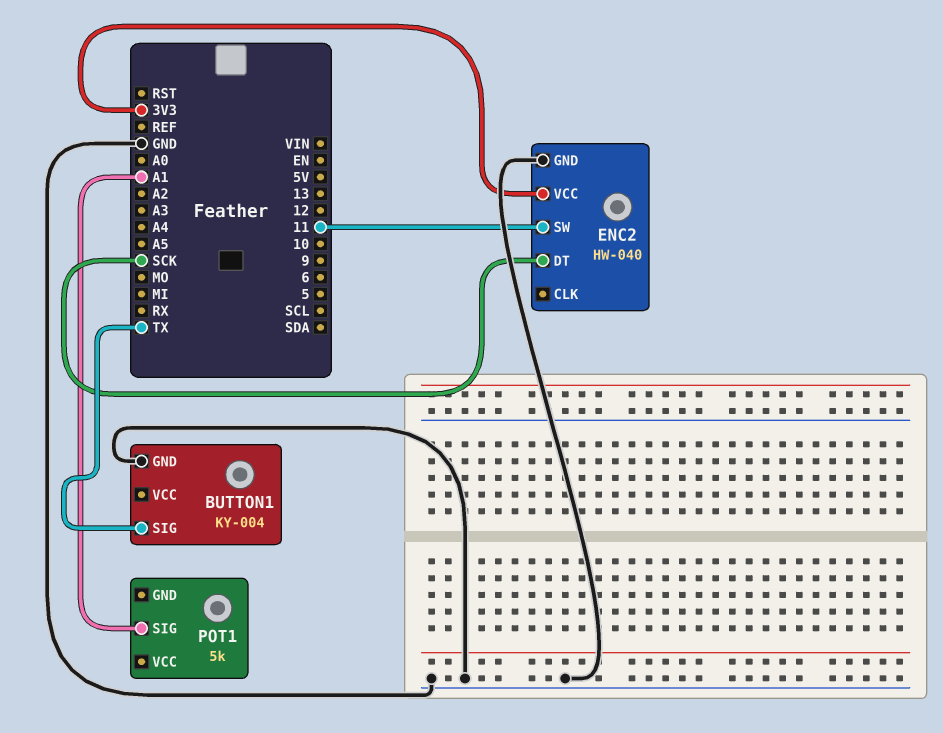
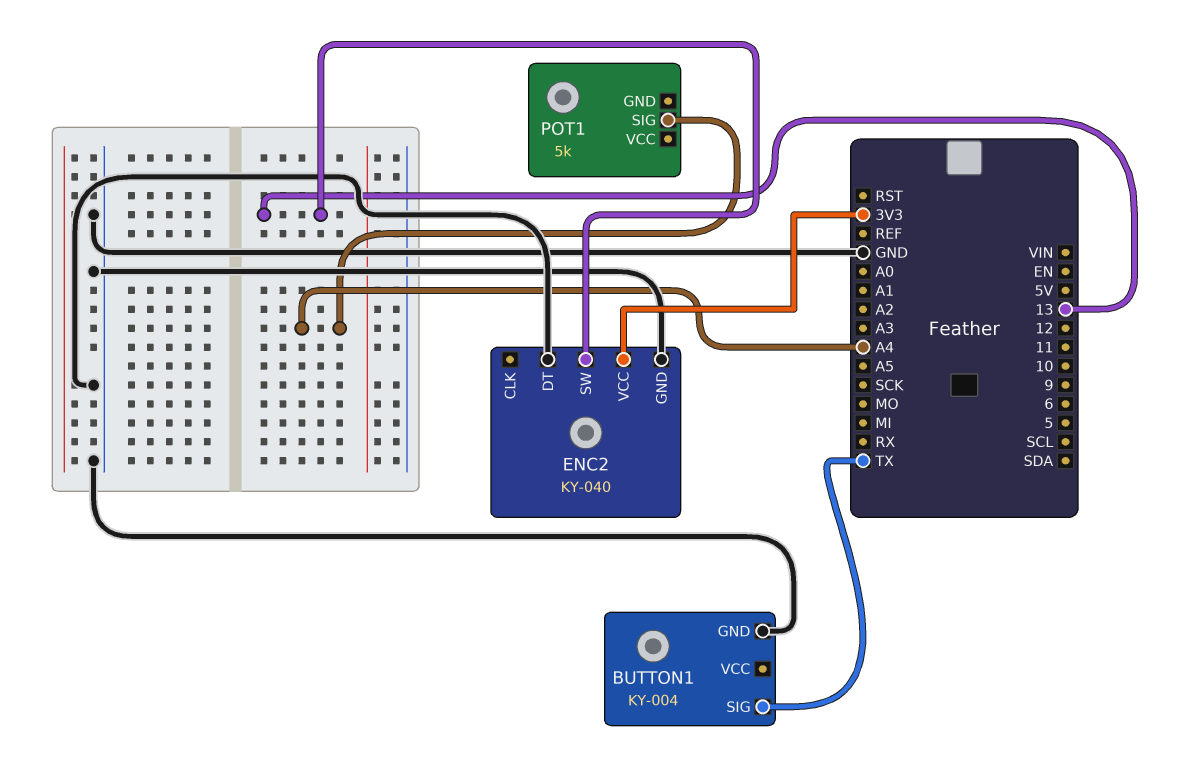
ENC2: HW-040 -> KY-040
ENC2 pin DT: SCK -> GND
ENC2 pin SW: 11 -> 13
POT1 pin SIG: A1 -> A4

